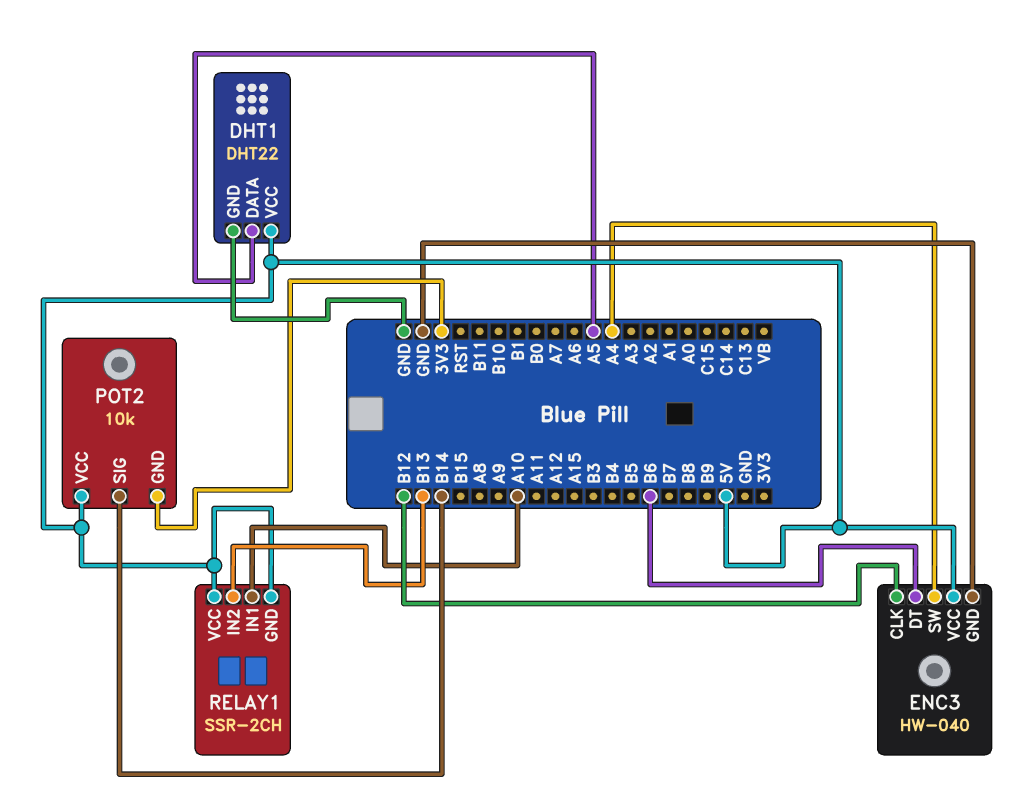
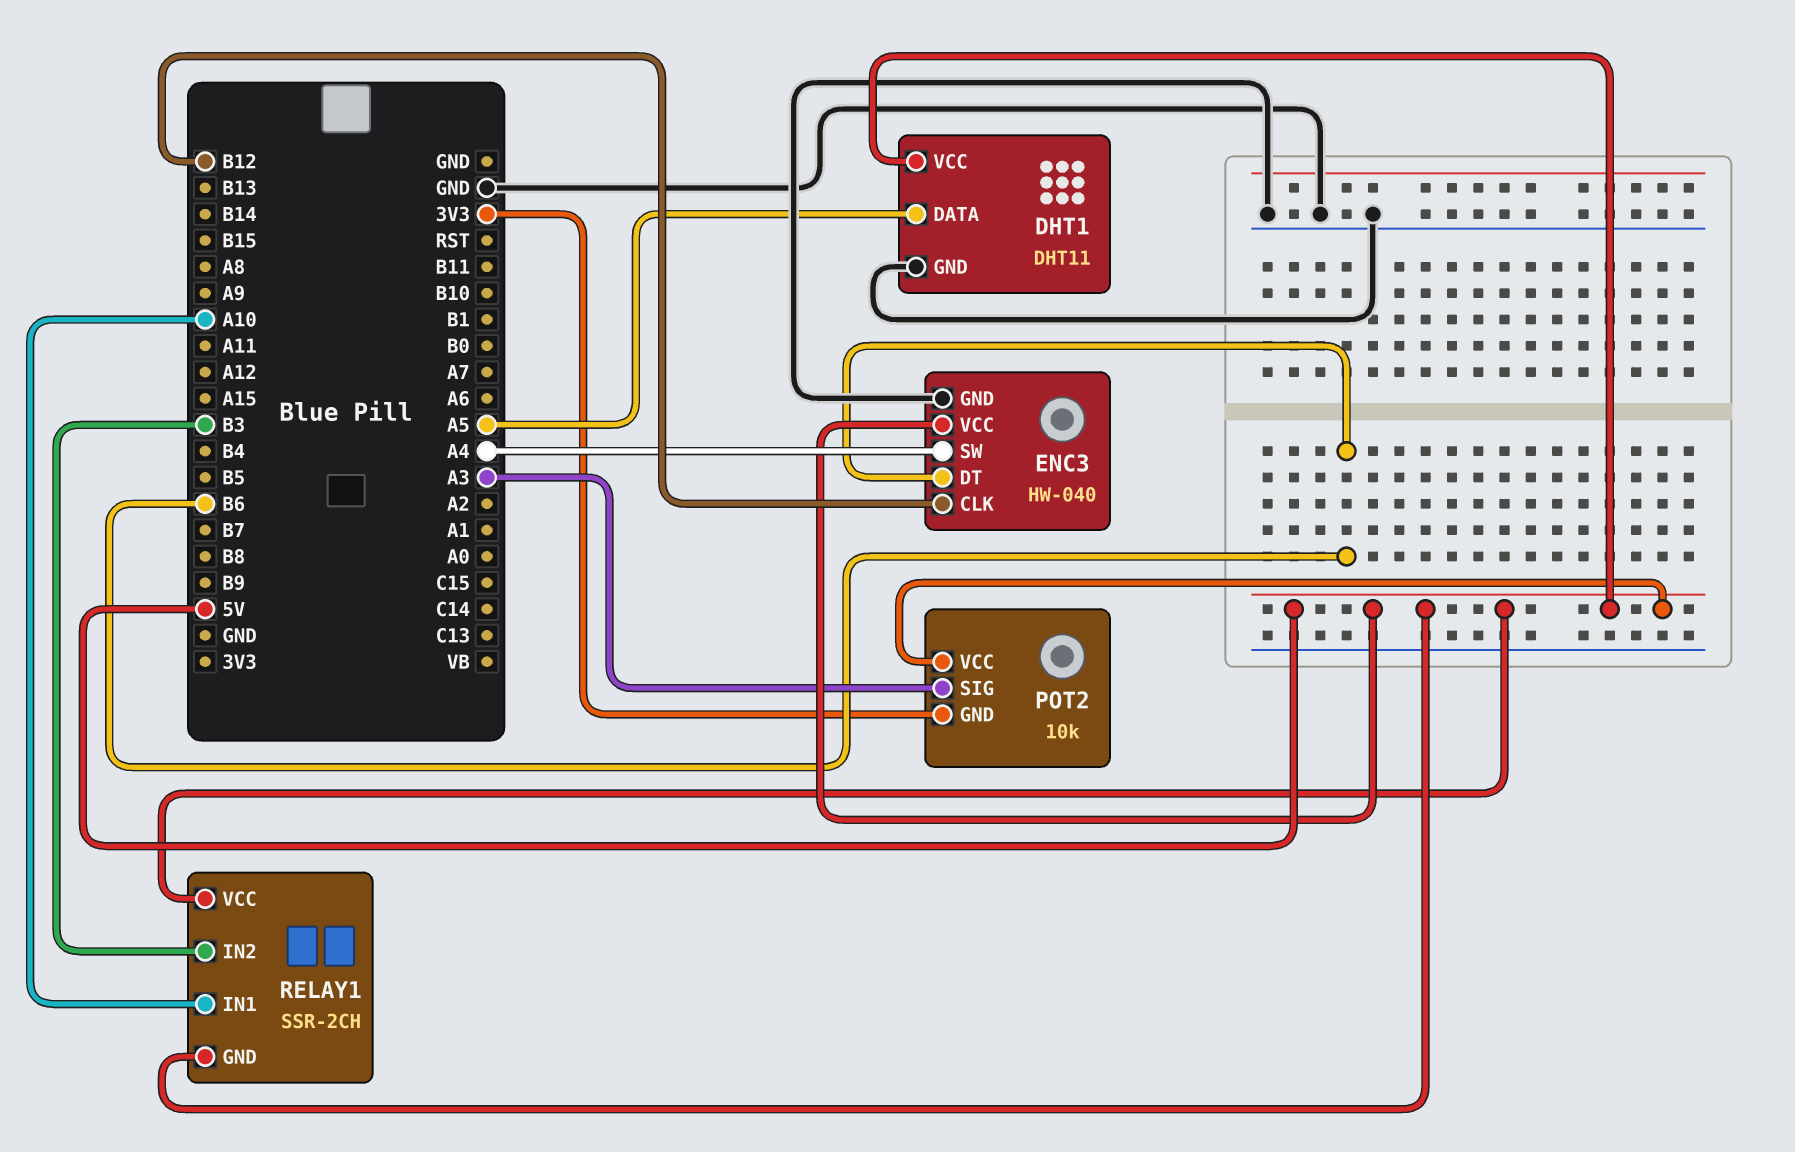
DHT1: DHT22 -> DHT11
POT2 pin SIG: B14 -> A3
RELAY1 pin IN2: B13 -> B3

